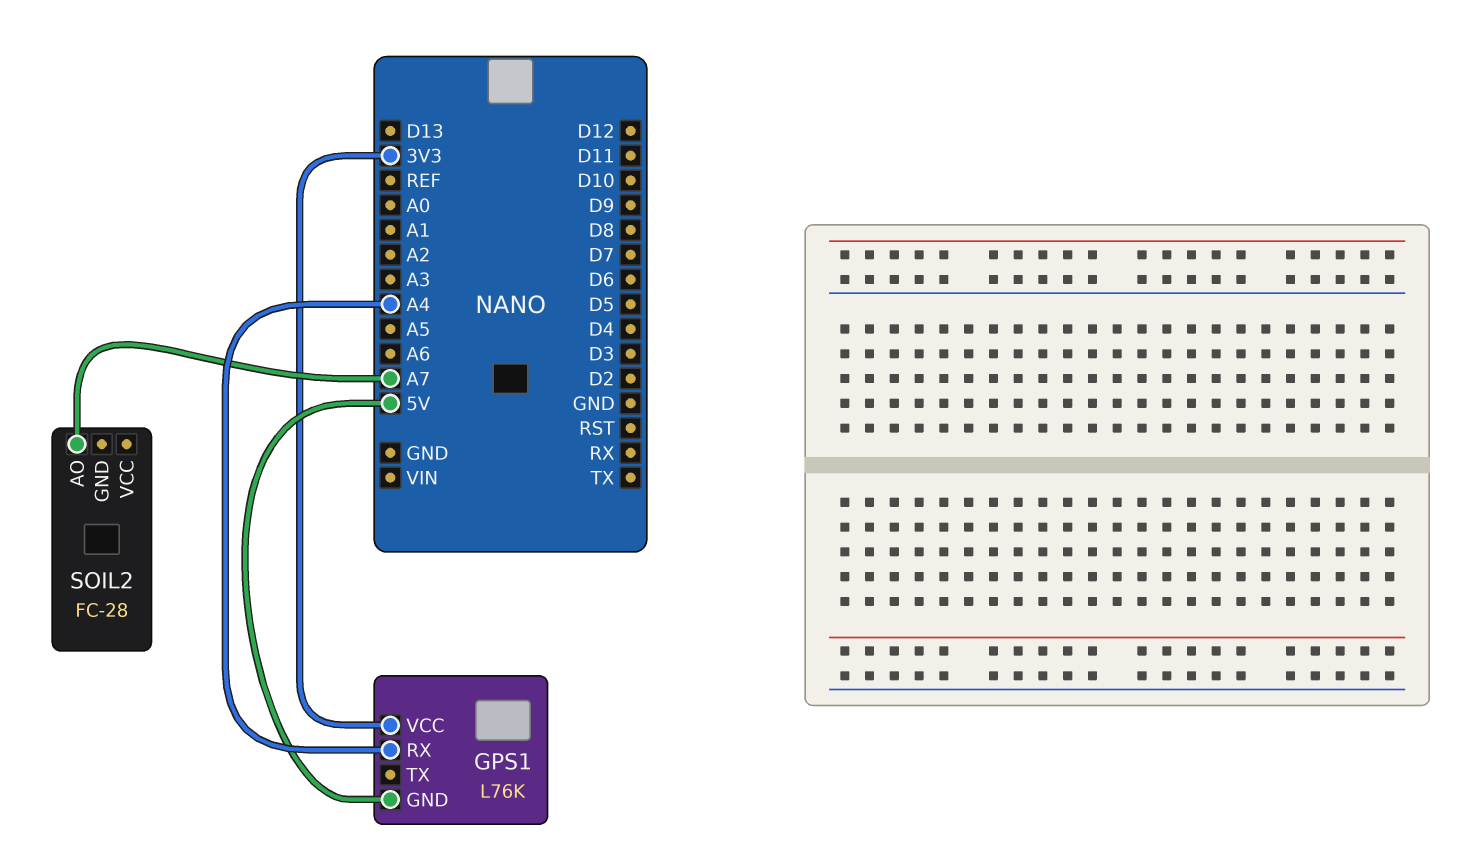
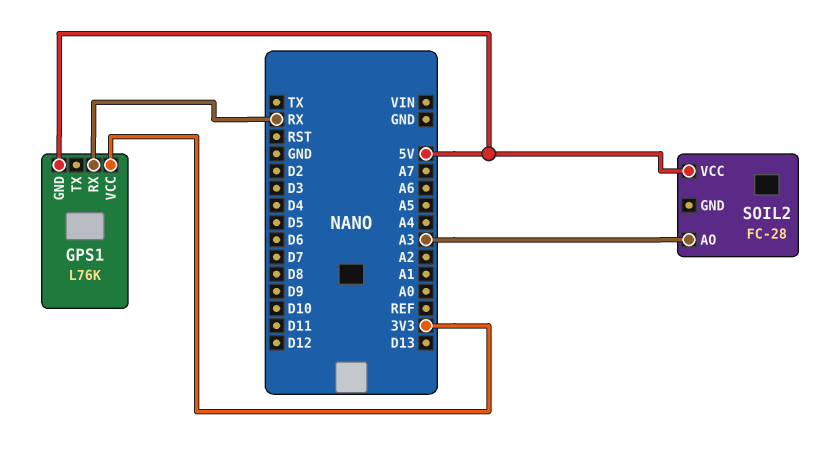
GPS1 pin RX: A4 -> RX
SOIL2 pin AO: A7 -> A3
SOIL2 pin VCC: none -> 5V

